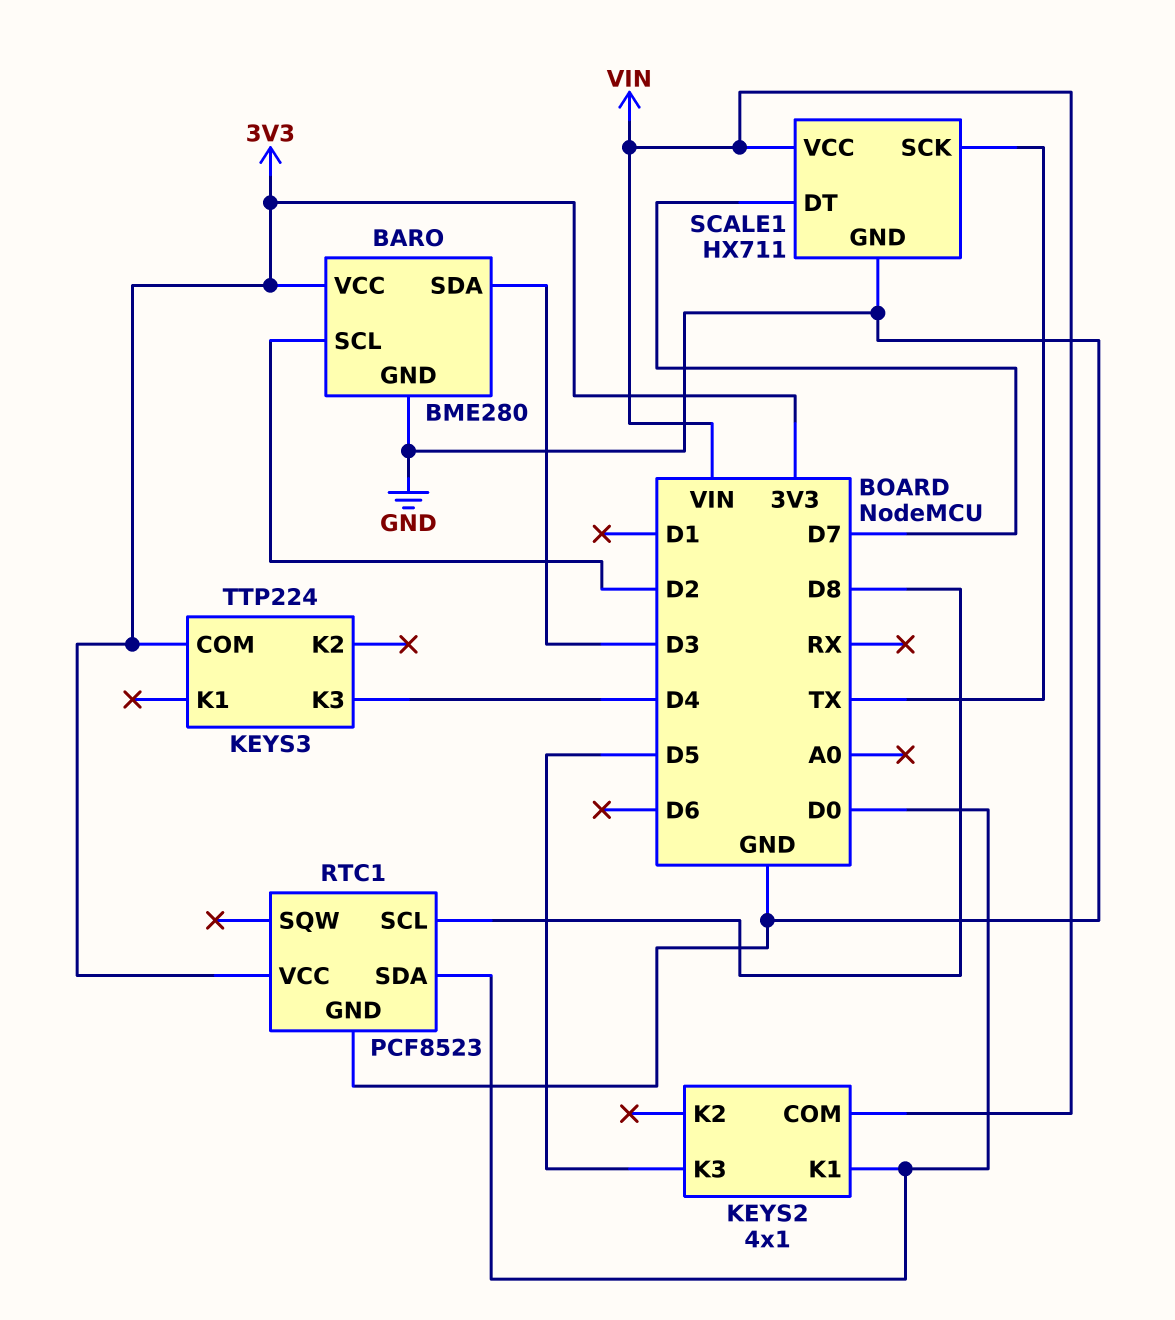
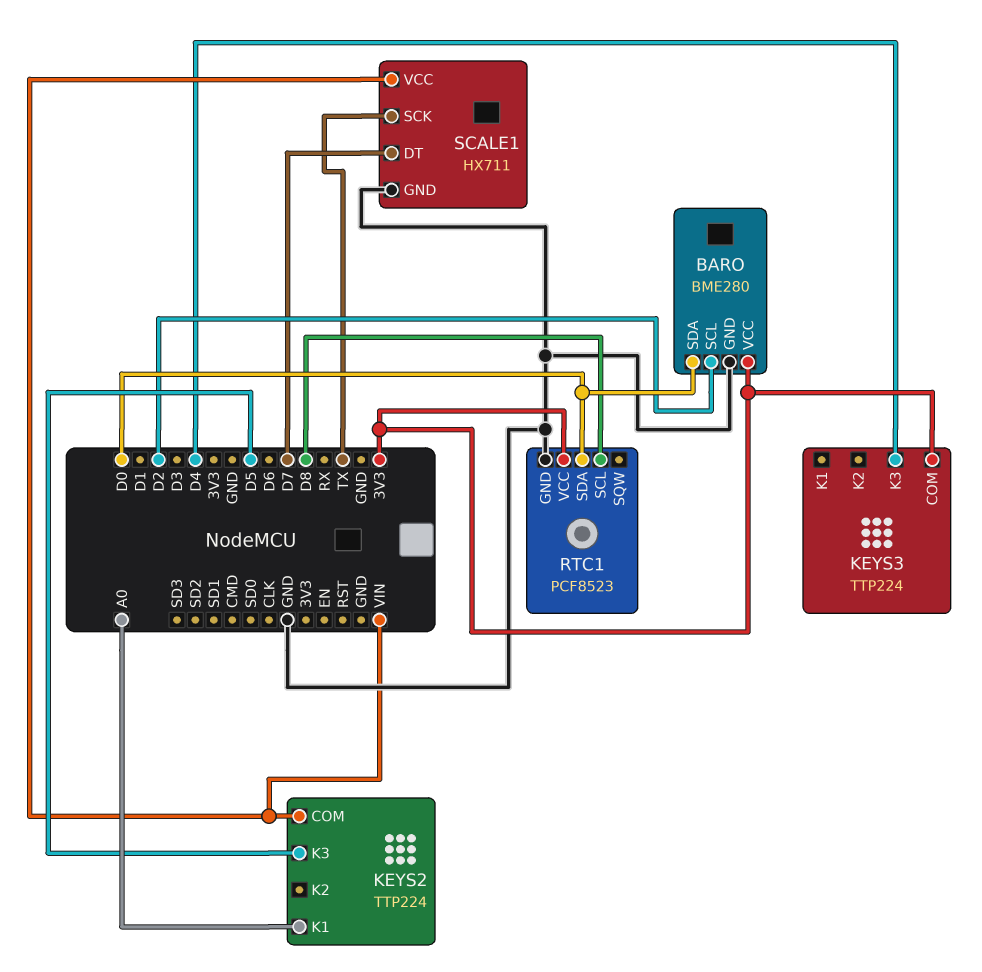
BARO pin SDA: D3 -> D0
KEYS2: 4x1 -> TTP224
KEYS2 pin K1: D0 -> A0

